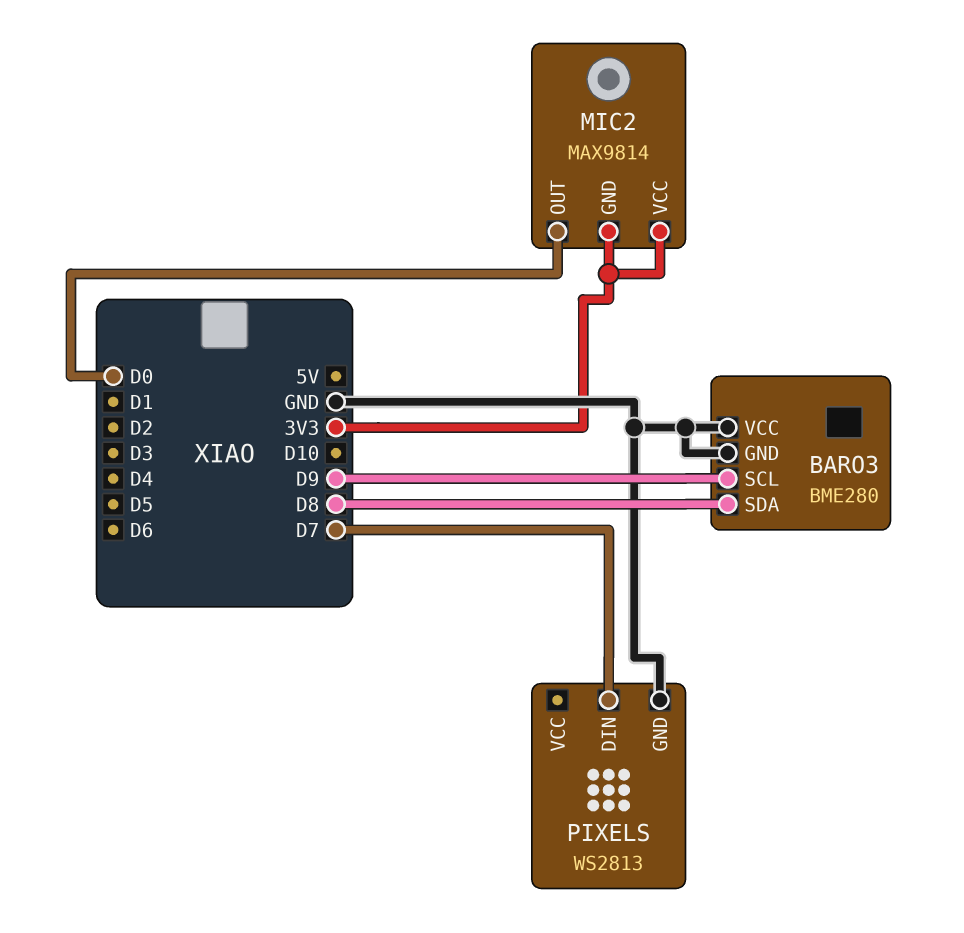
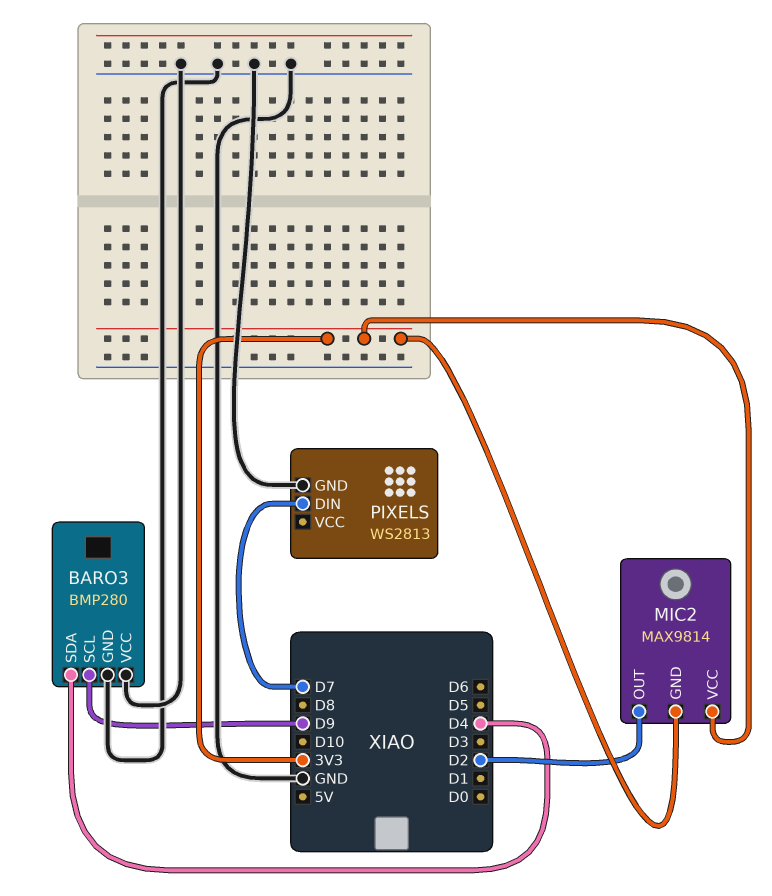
BARO3: BME280 -> BMP280
BARO3 pin SDA: D8 -> D4
MIC2 pin OUT: D0 -> D2

